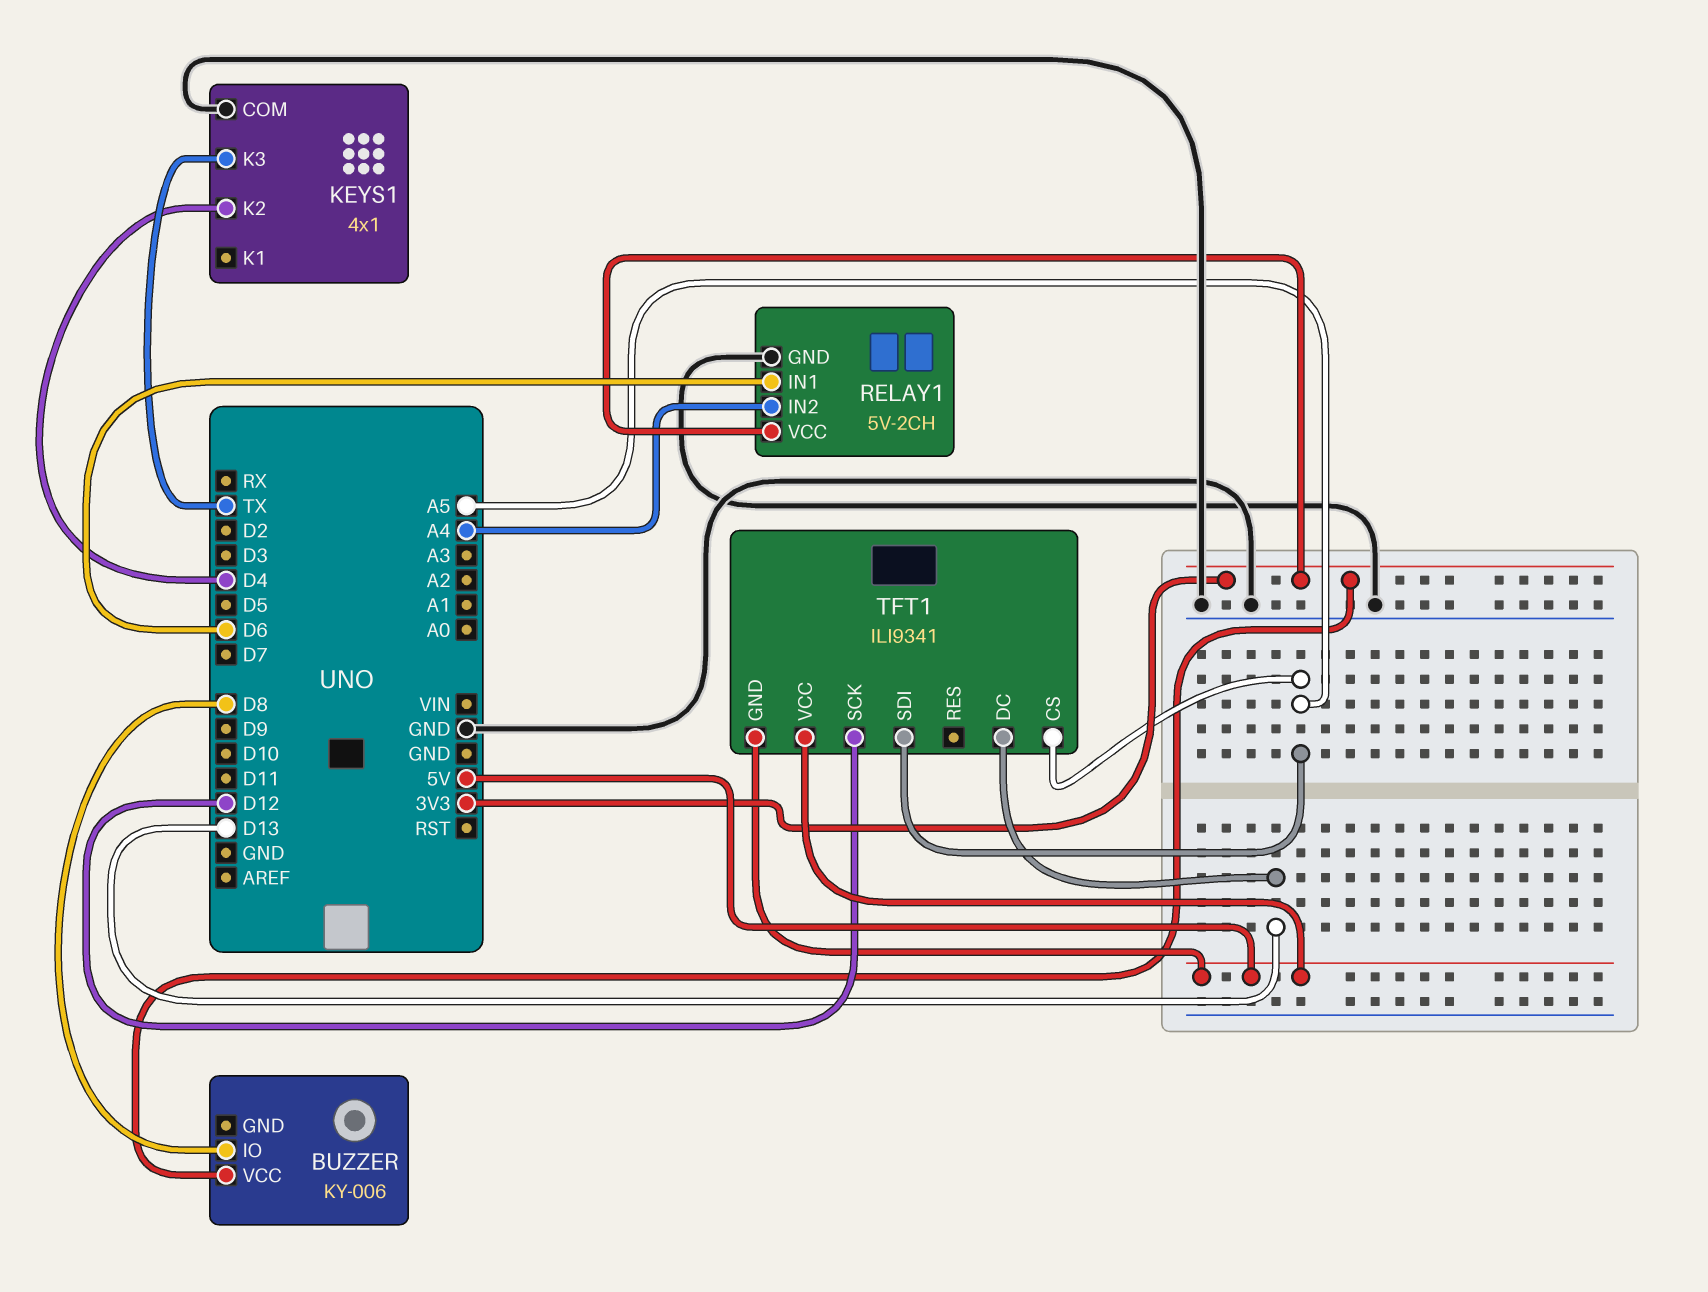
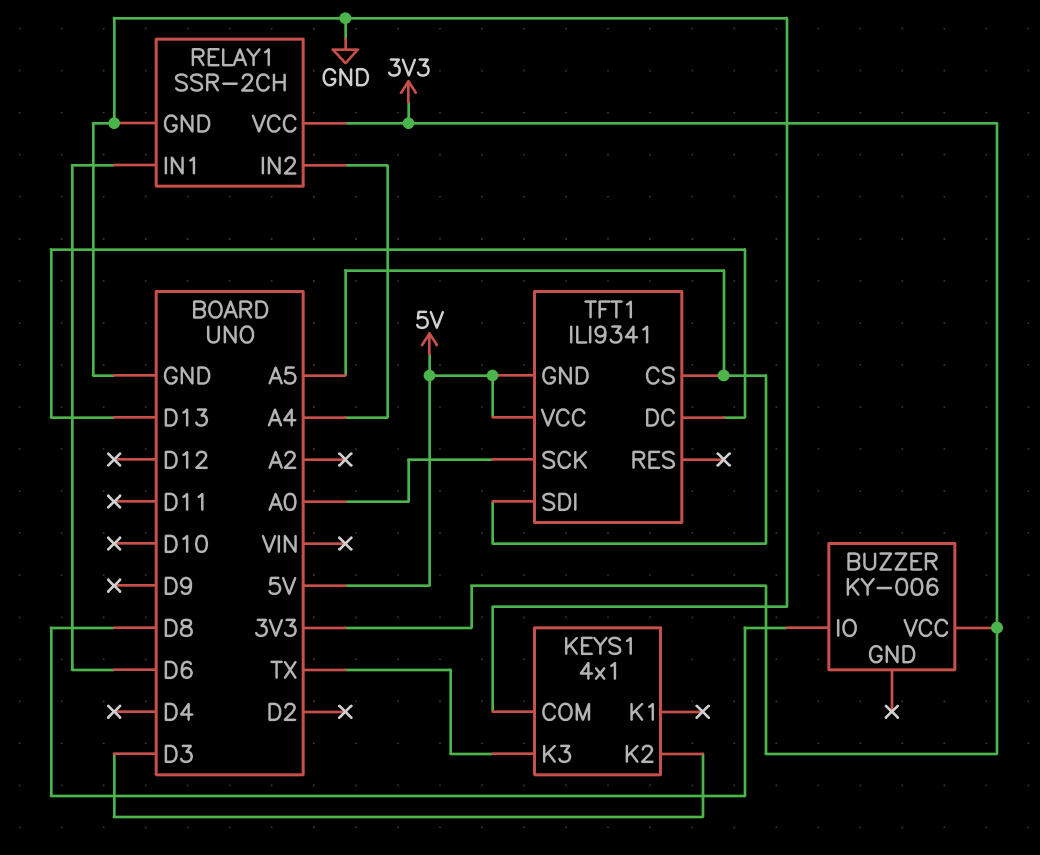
KEYS1 pin K2: D4 -> D3
RELAY1: 5V-2CH -> SSR-2CH
TFT1 pin SCK: D12 -> A0

